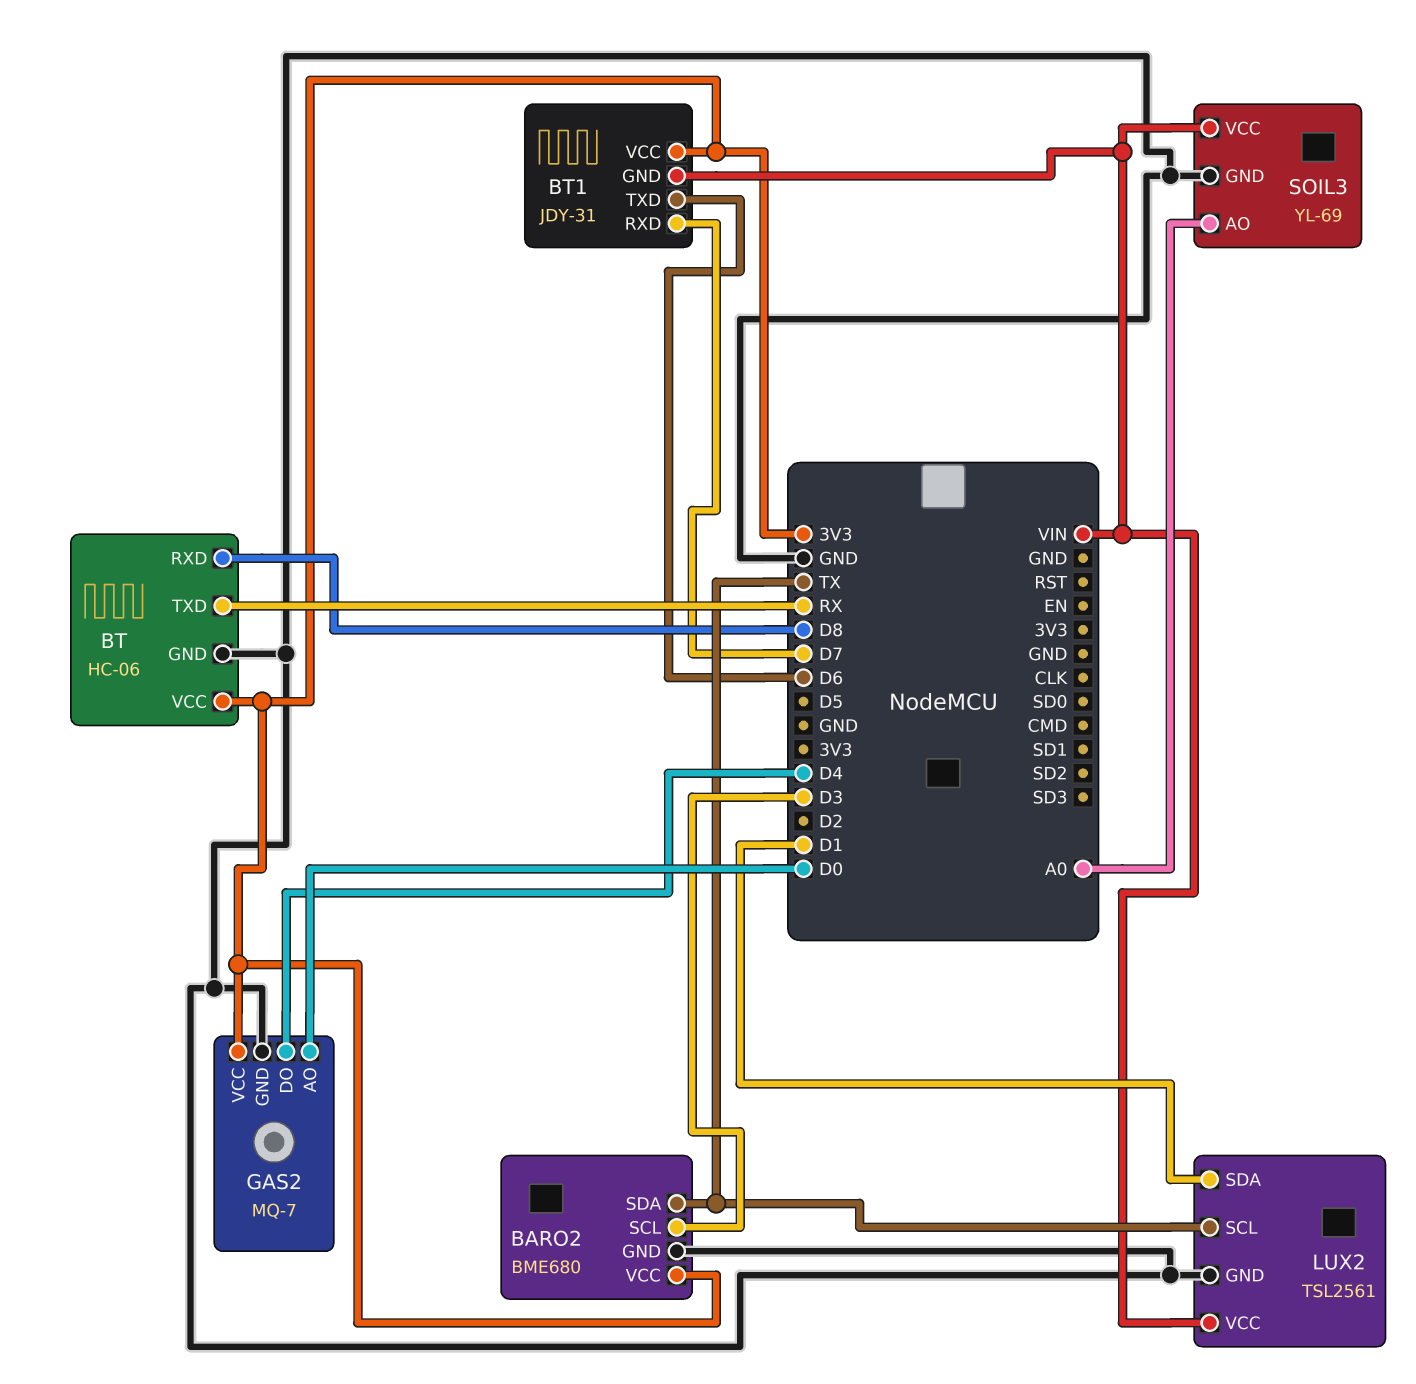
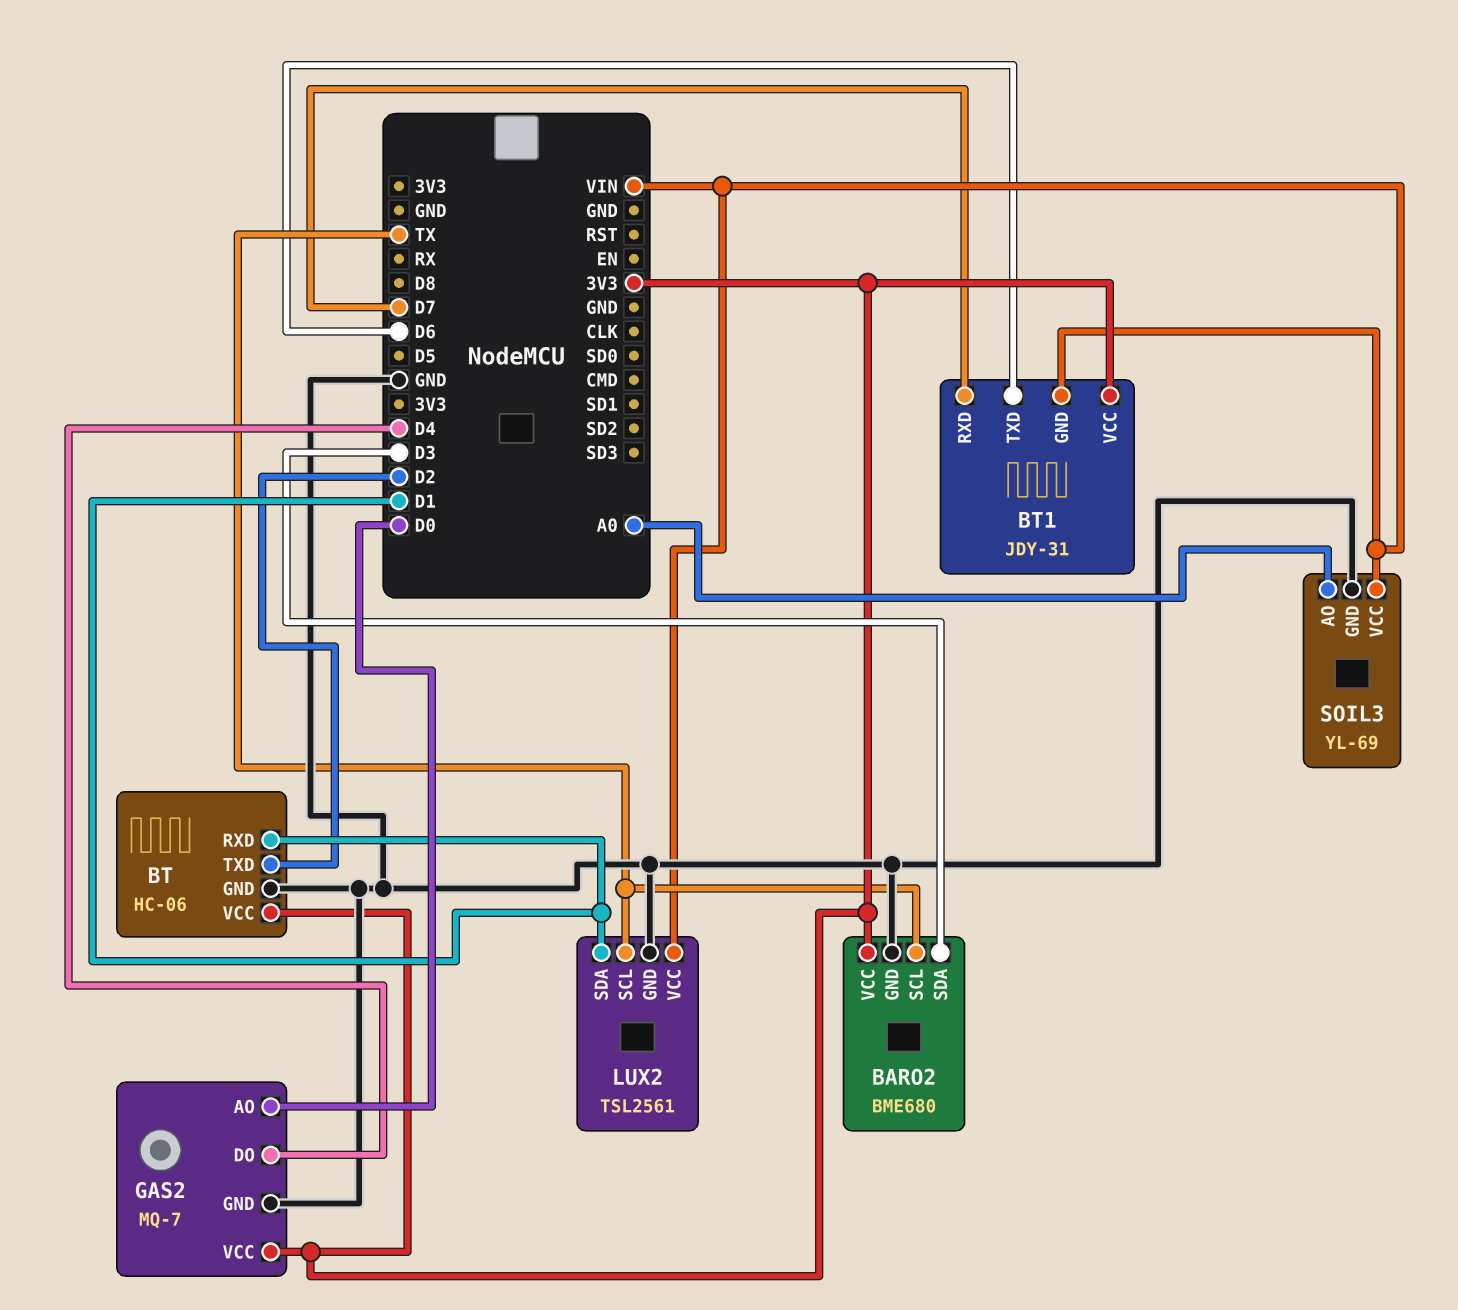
BARO2 pin SCL: D3 -> TX
BARO2 pin SDA: TX -> D3
BT pin RXD: D8 -> D1
BT pin TXD: RX -> D2

